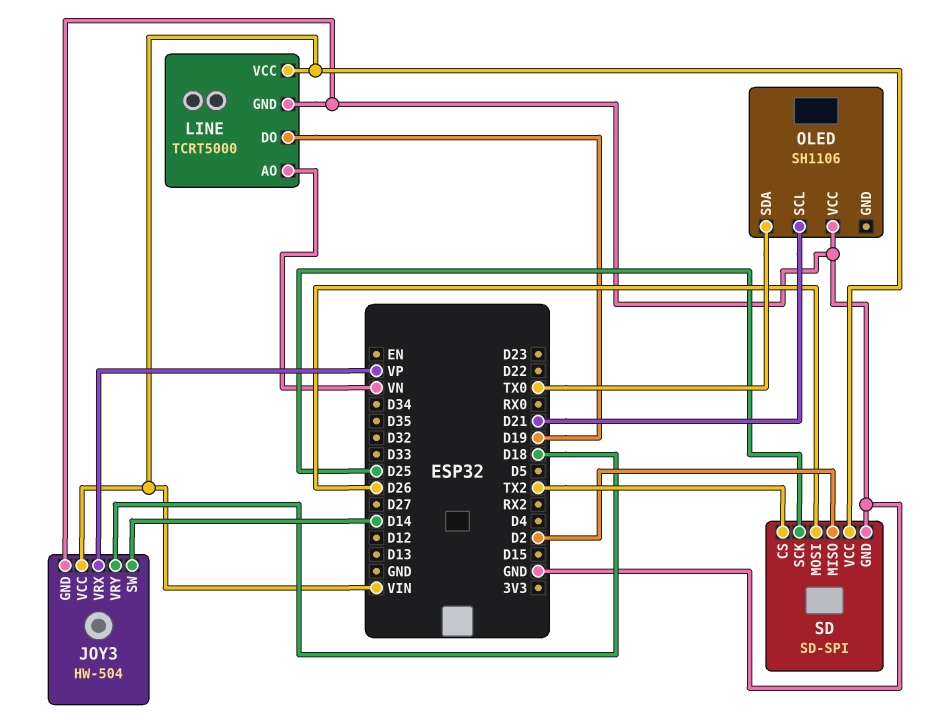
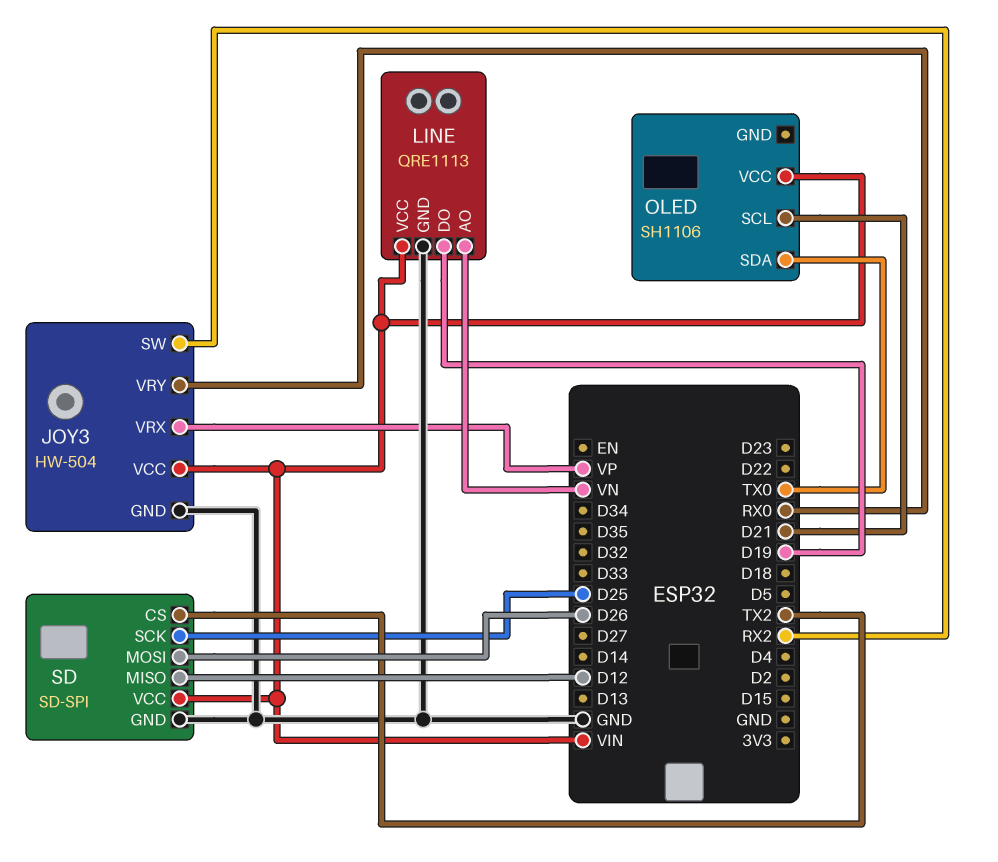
JOY3 pin SW: D14 -> RX2
JOY3 pin VRY: D18 -> RX0
LINE: TCRT5000 -> QRE1113
OLED pin VCC: GND -> VIN
SD pin MISO: D2 -> D12

